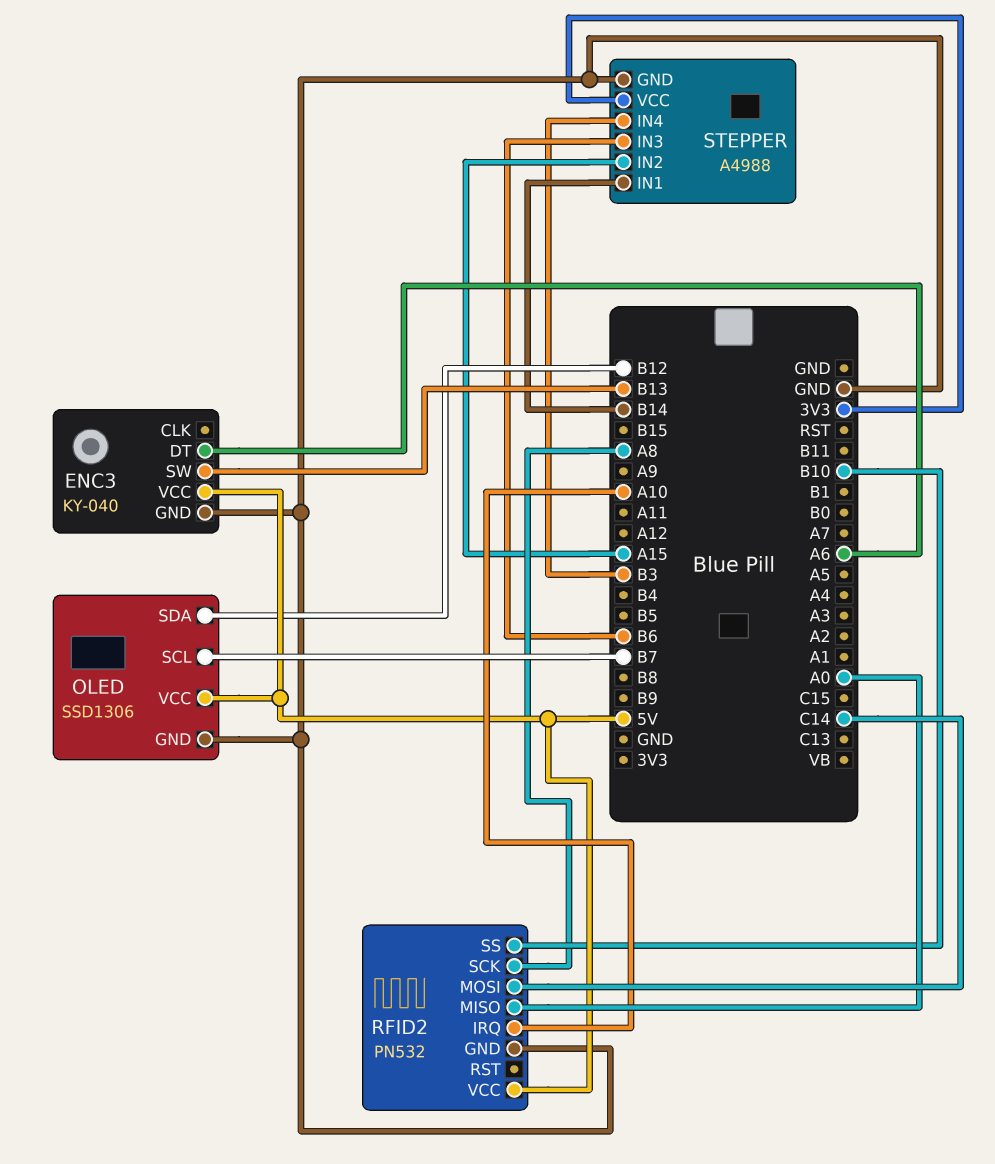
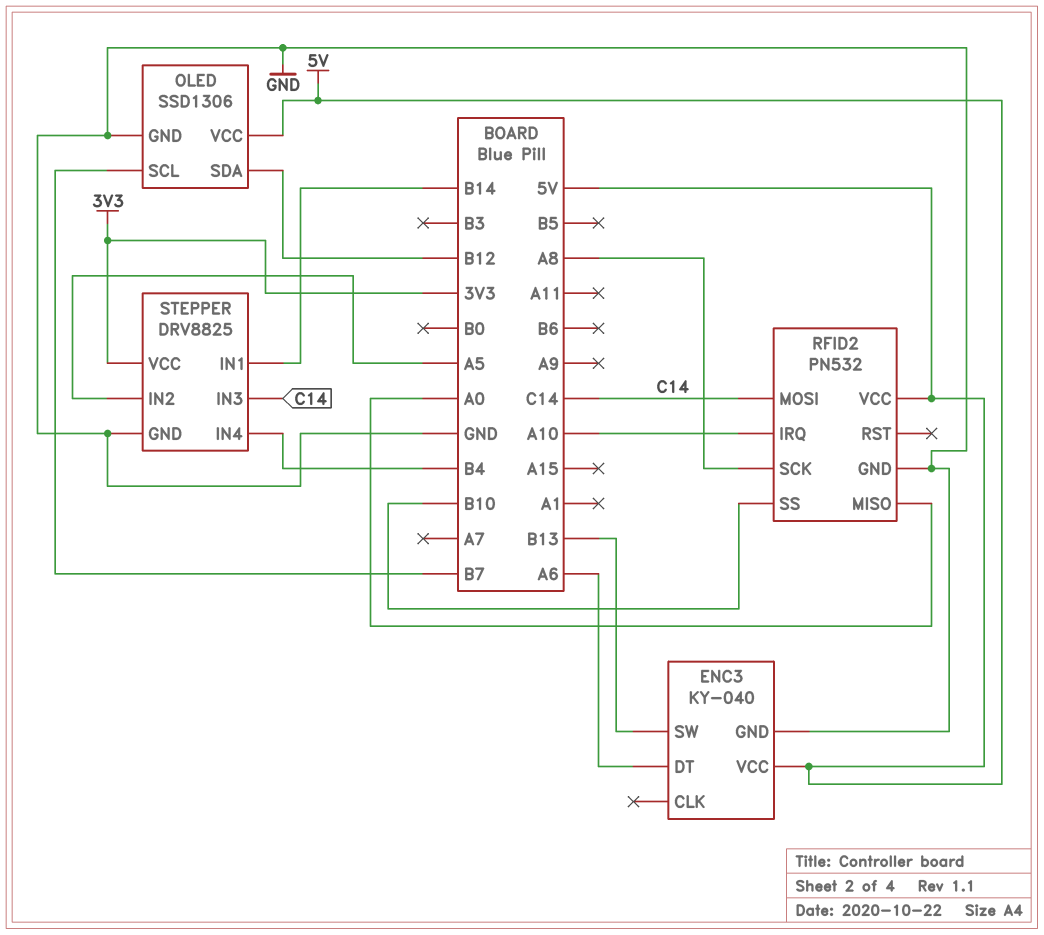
STEPPER: A4988 -> DRV8825
STEPPER pin IN2: A15 -> A5
STEPPER pin IN3: B6 -> C14
STEPPER pin IN4: B3 -> B4

